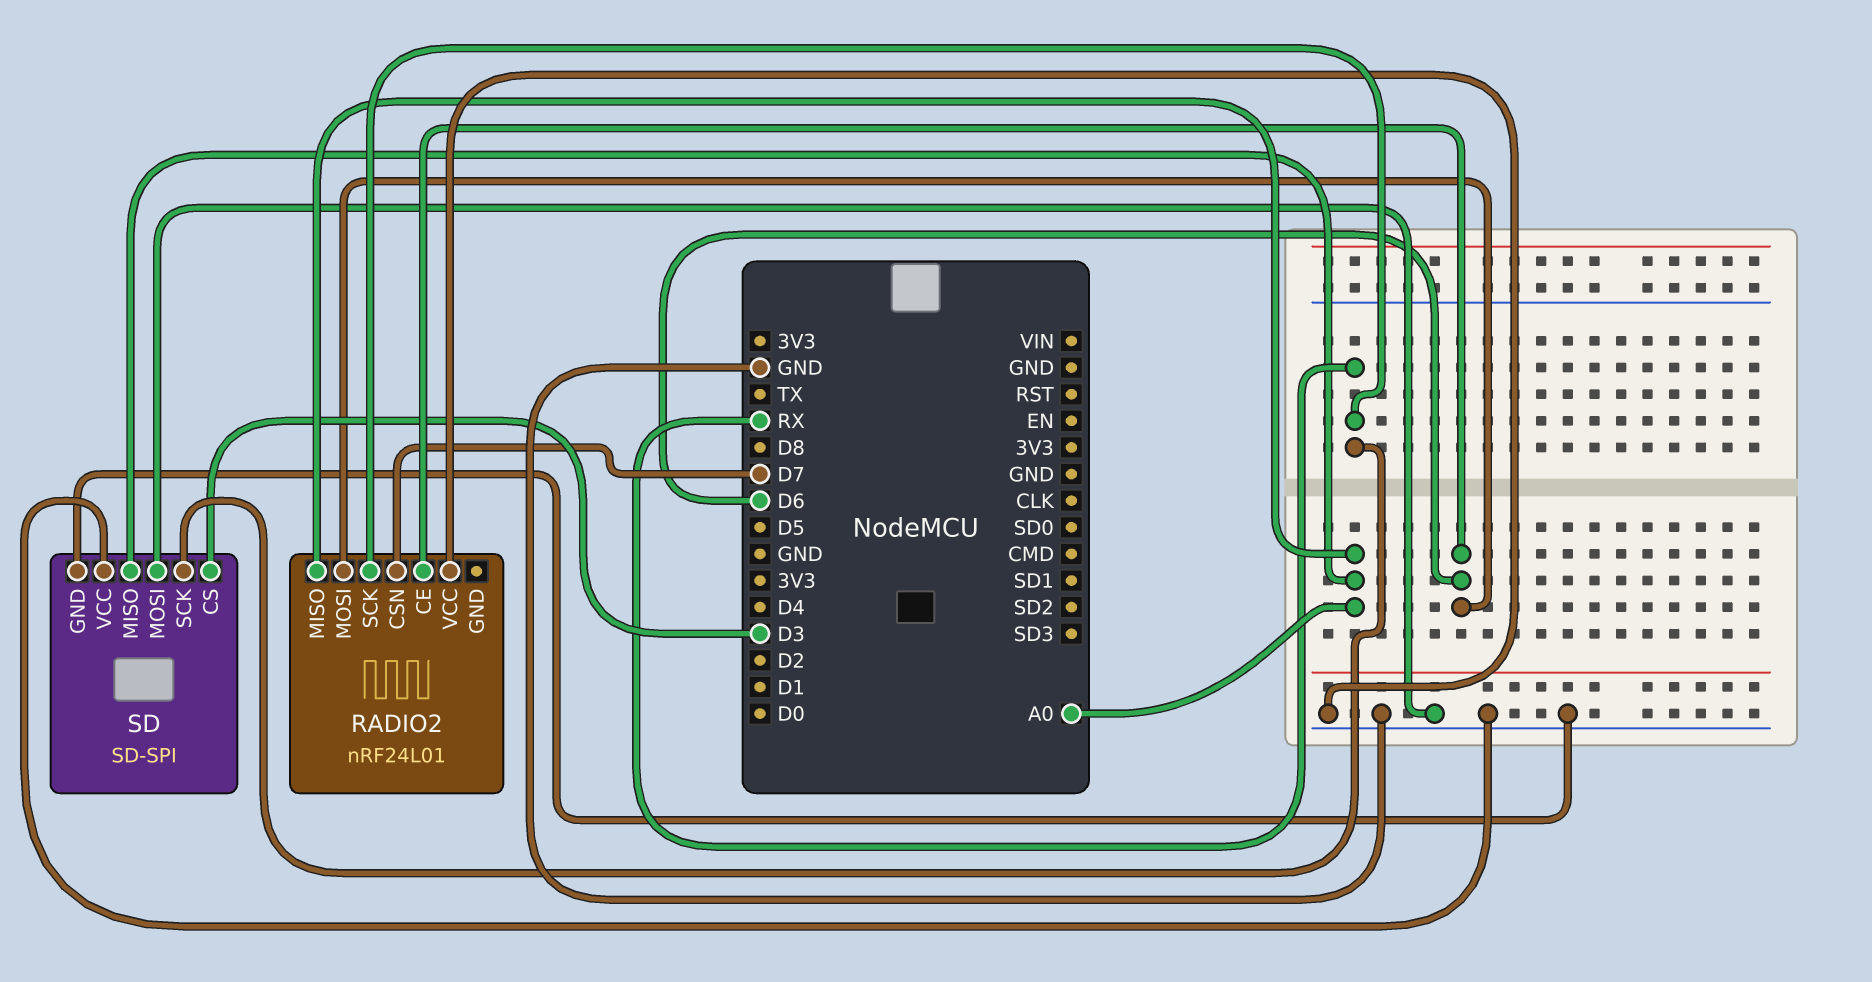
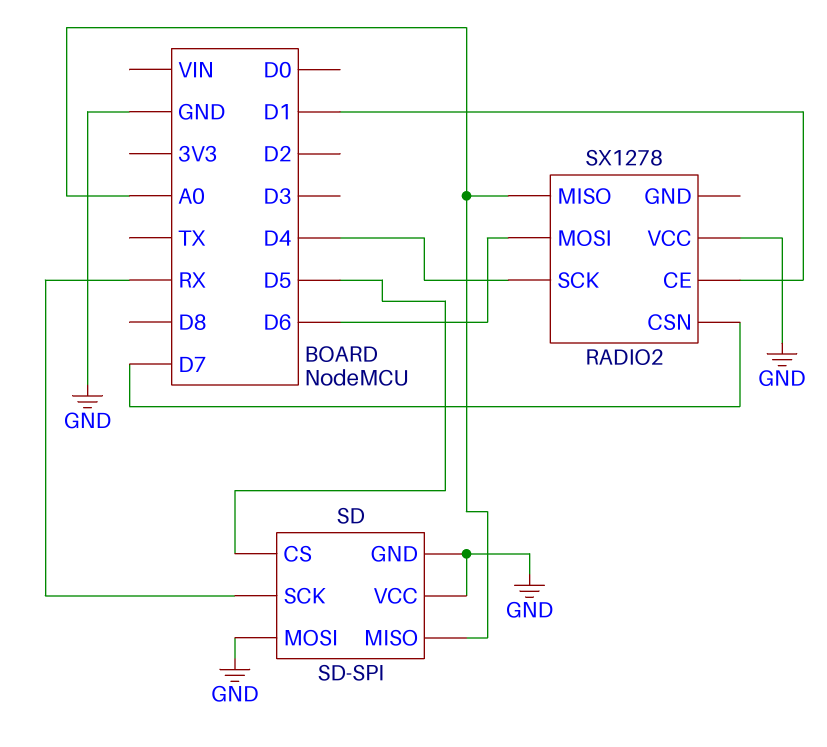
RADIO2: nRF24L01 -> SX1278
RADIO2 pin CE: D6 -> D1
RADIO2 pin SCK: RX -> D4
SD pin CS: D3 -> D5

